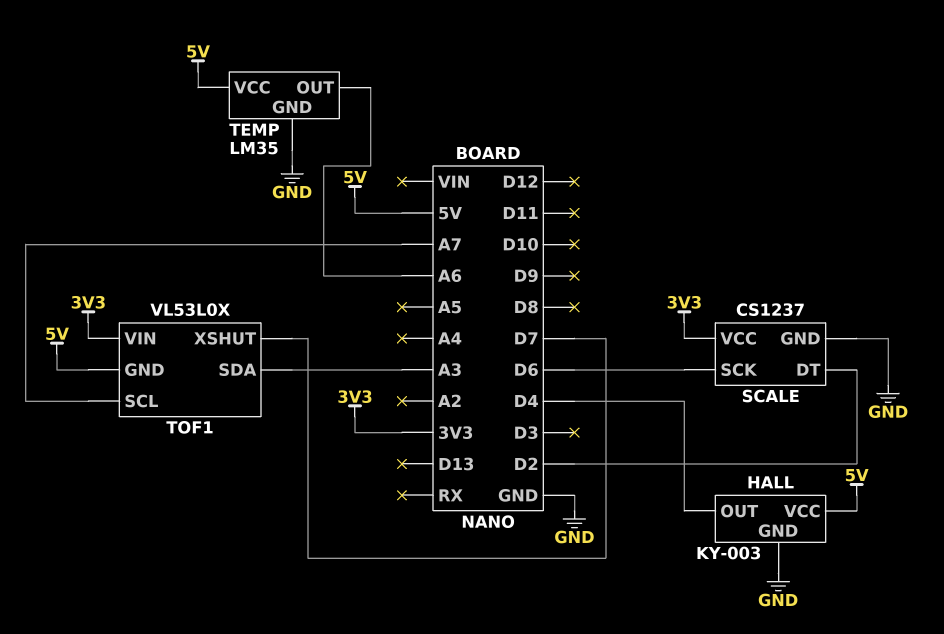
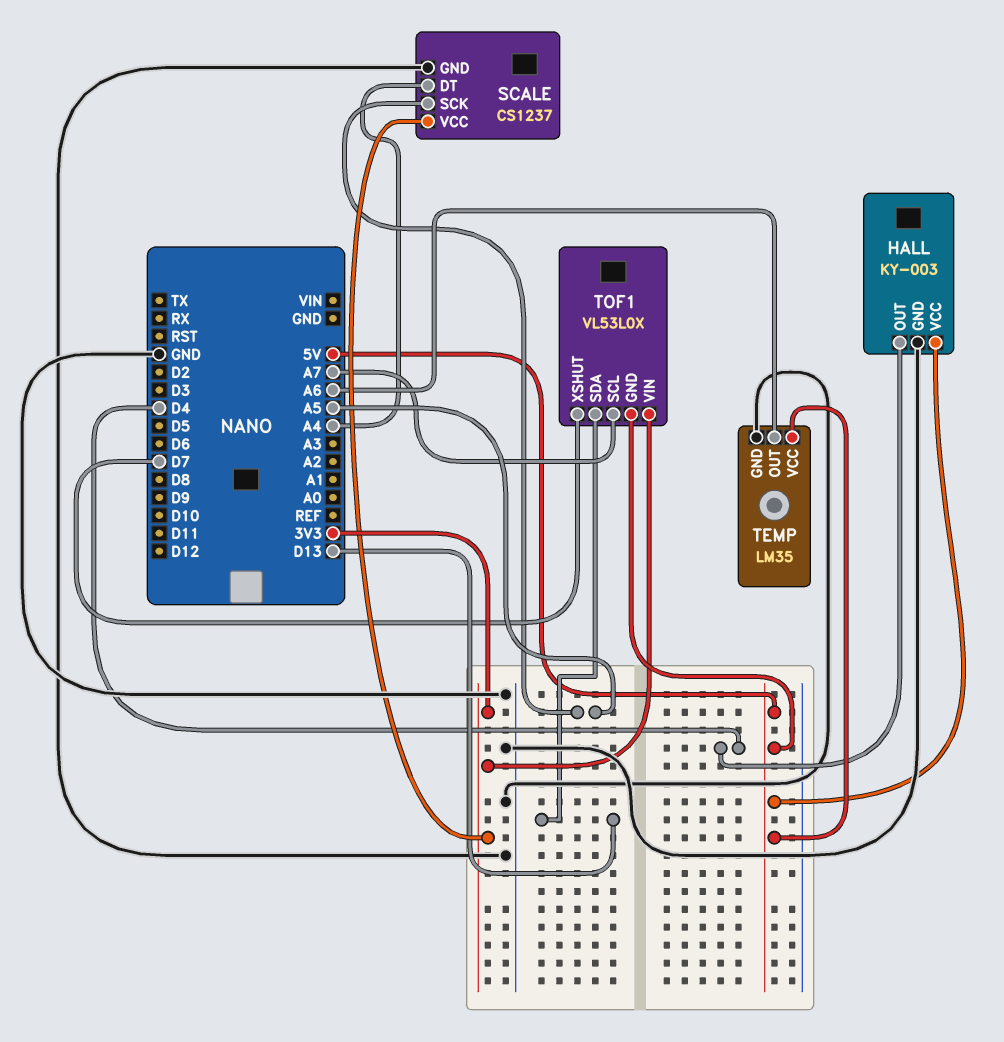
SCALE pin DT: D2 -> A4
SCALE pin SCK: D6 -> A5
TOF1 pin SDA: A3 -> D13

